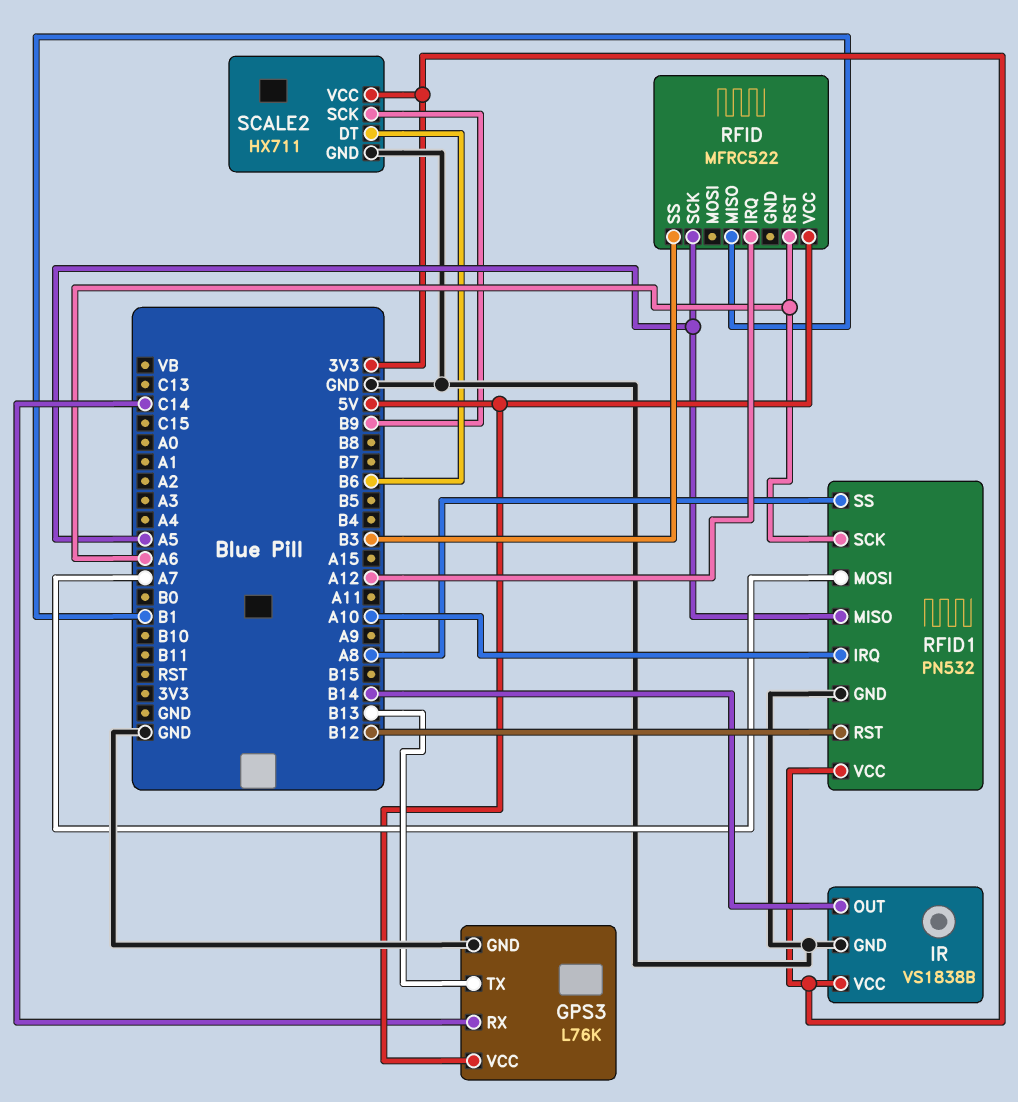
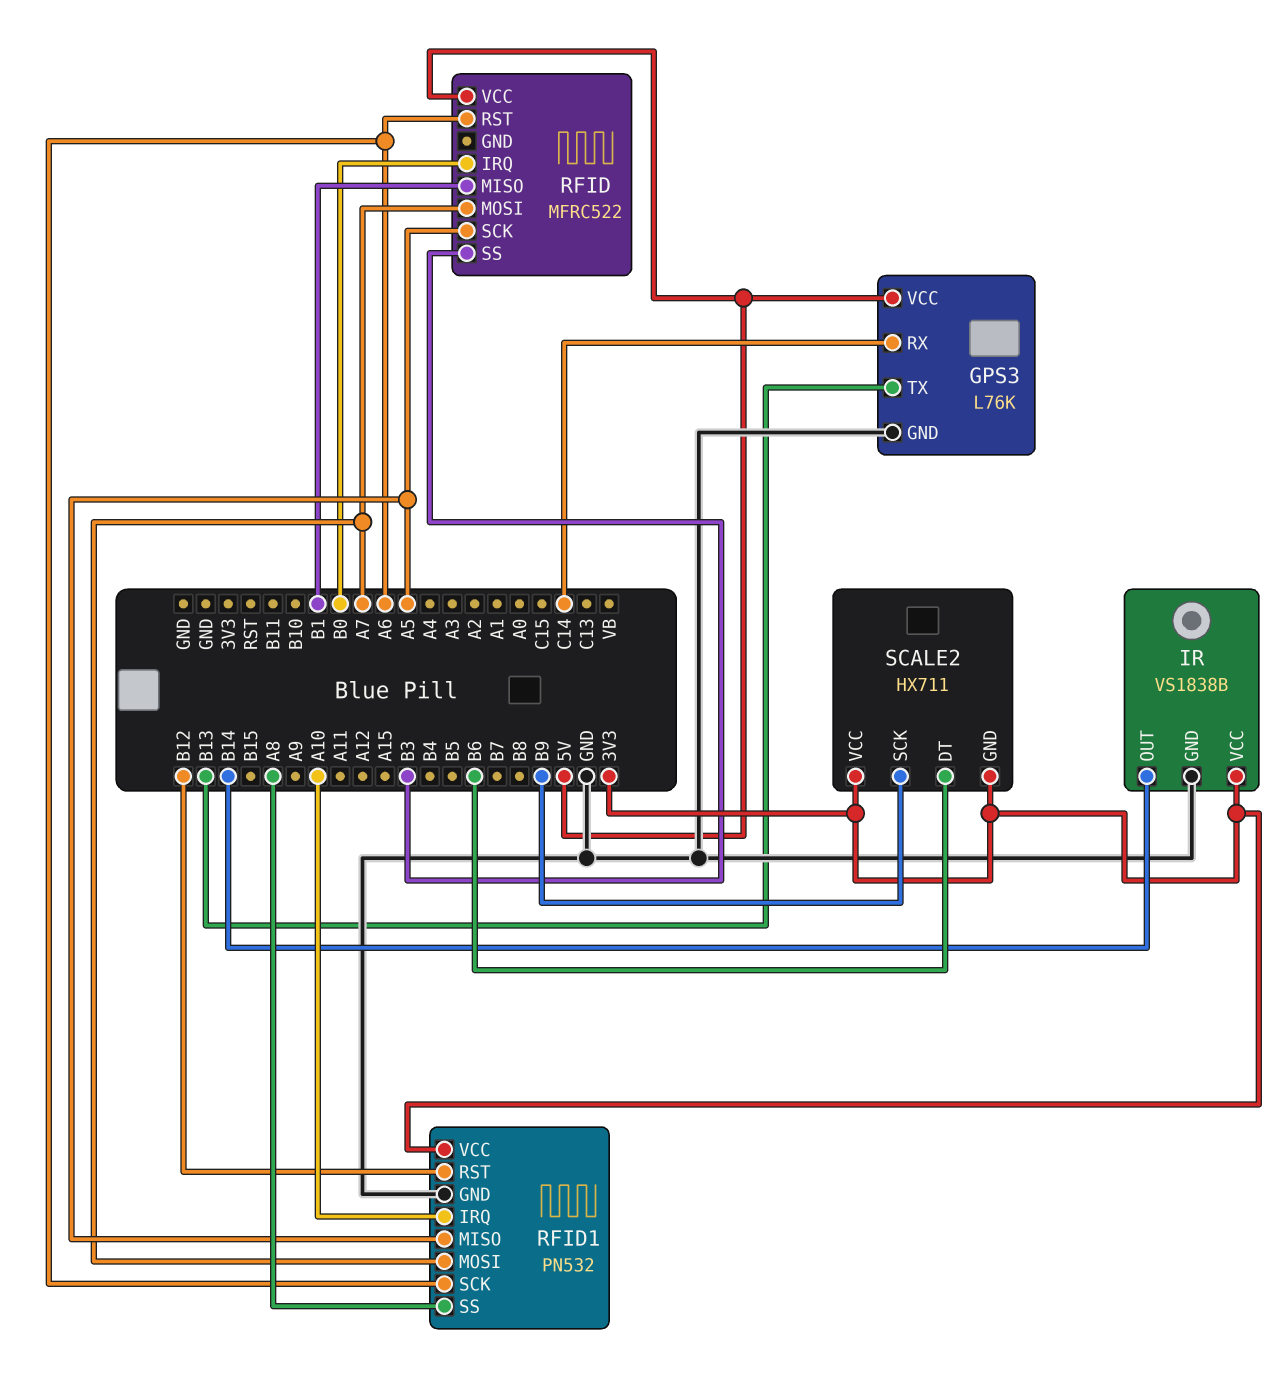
RFID pin IRQ: A12 -> B0
RFID pin MOSI: none -> A7
SCALE2 pin GND: GND -> 3V3

